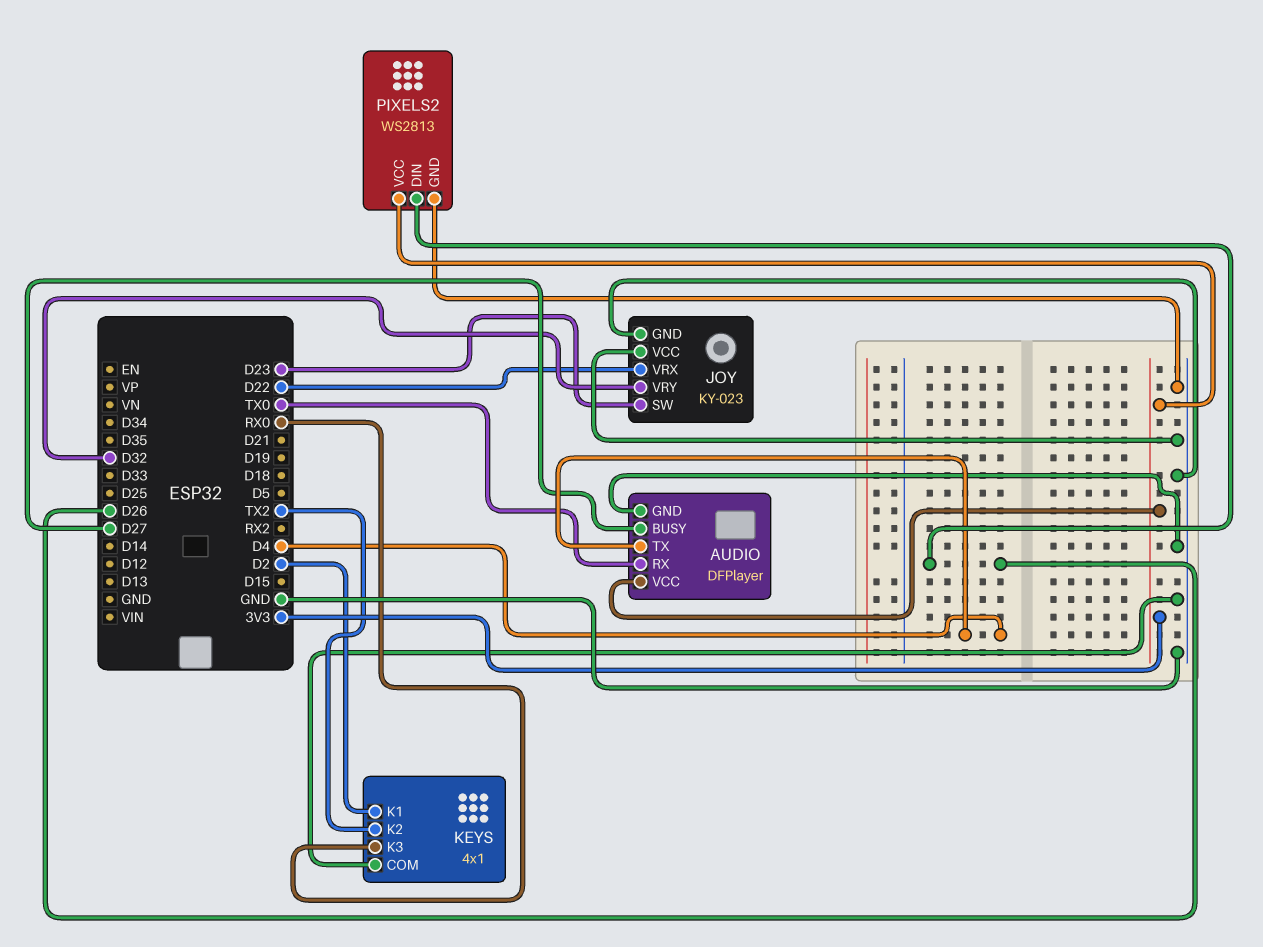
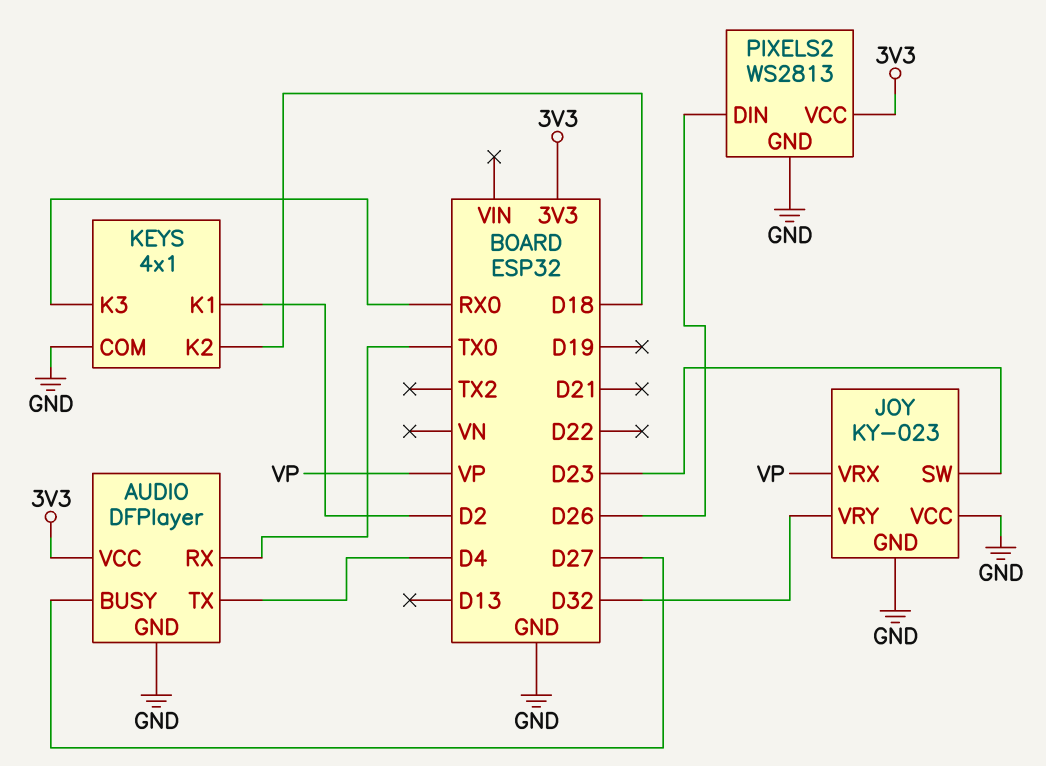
JOY pin VRX: D22 -> VP
KEYS pin K2: TX2 -> D18

